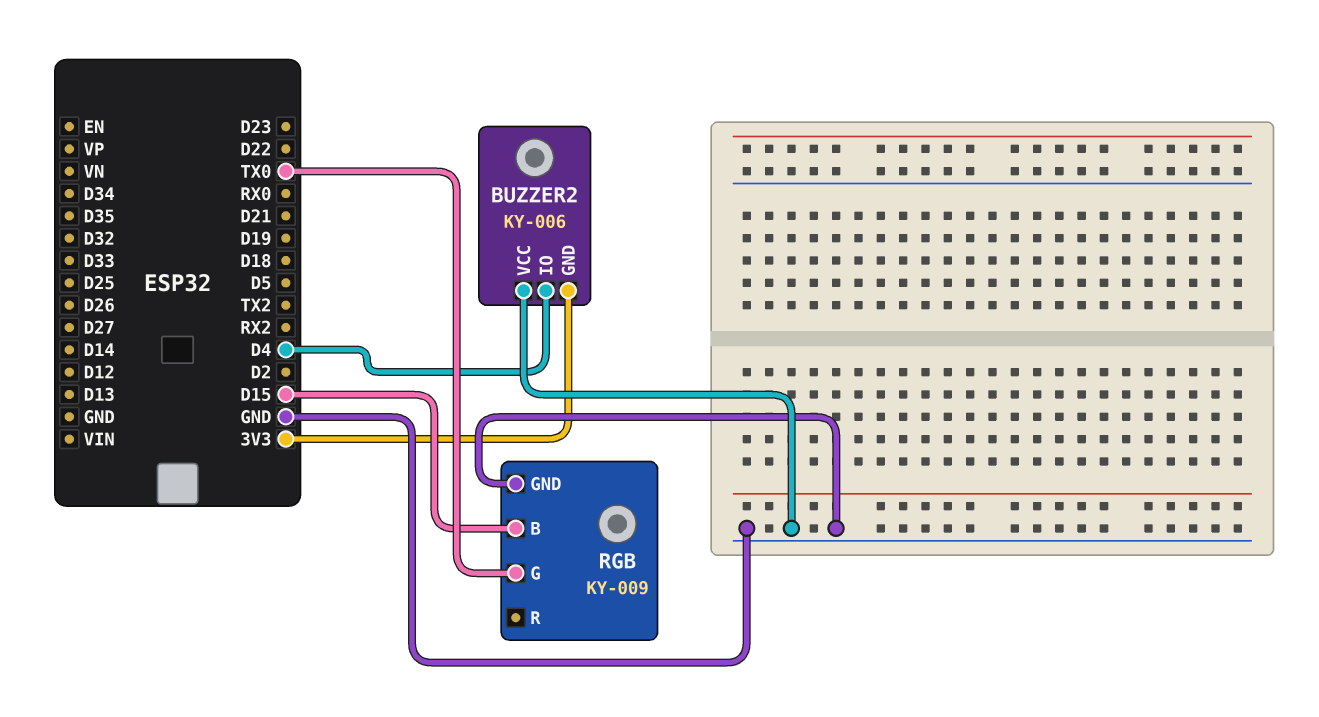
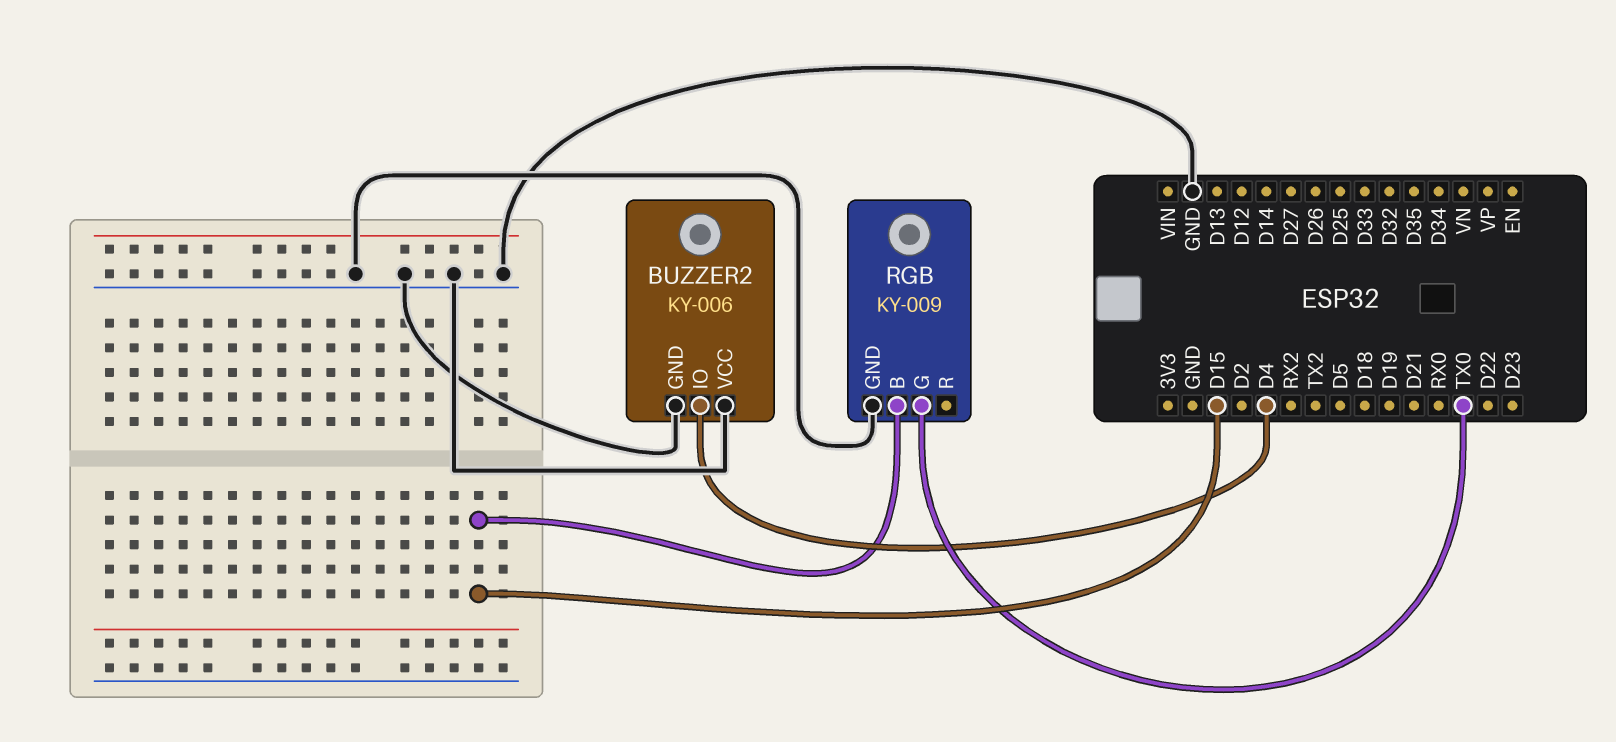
BUZZER2 pin GND: 3V3 -> GND

